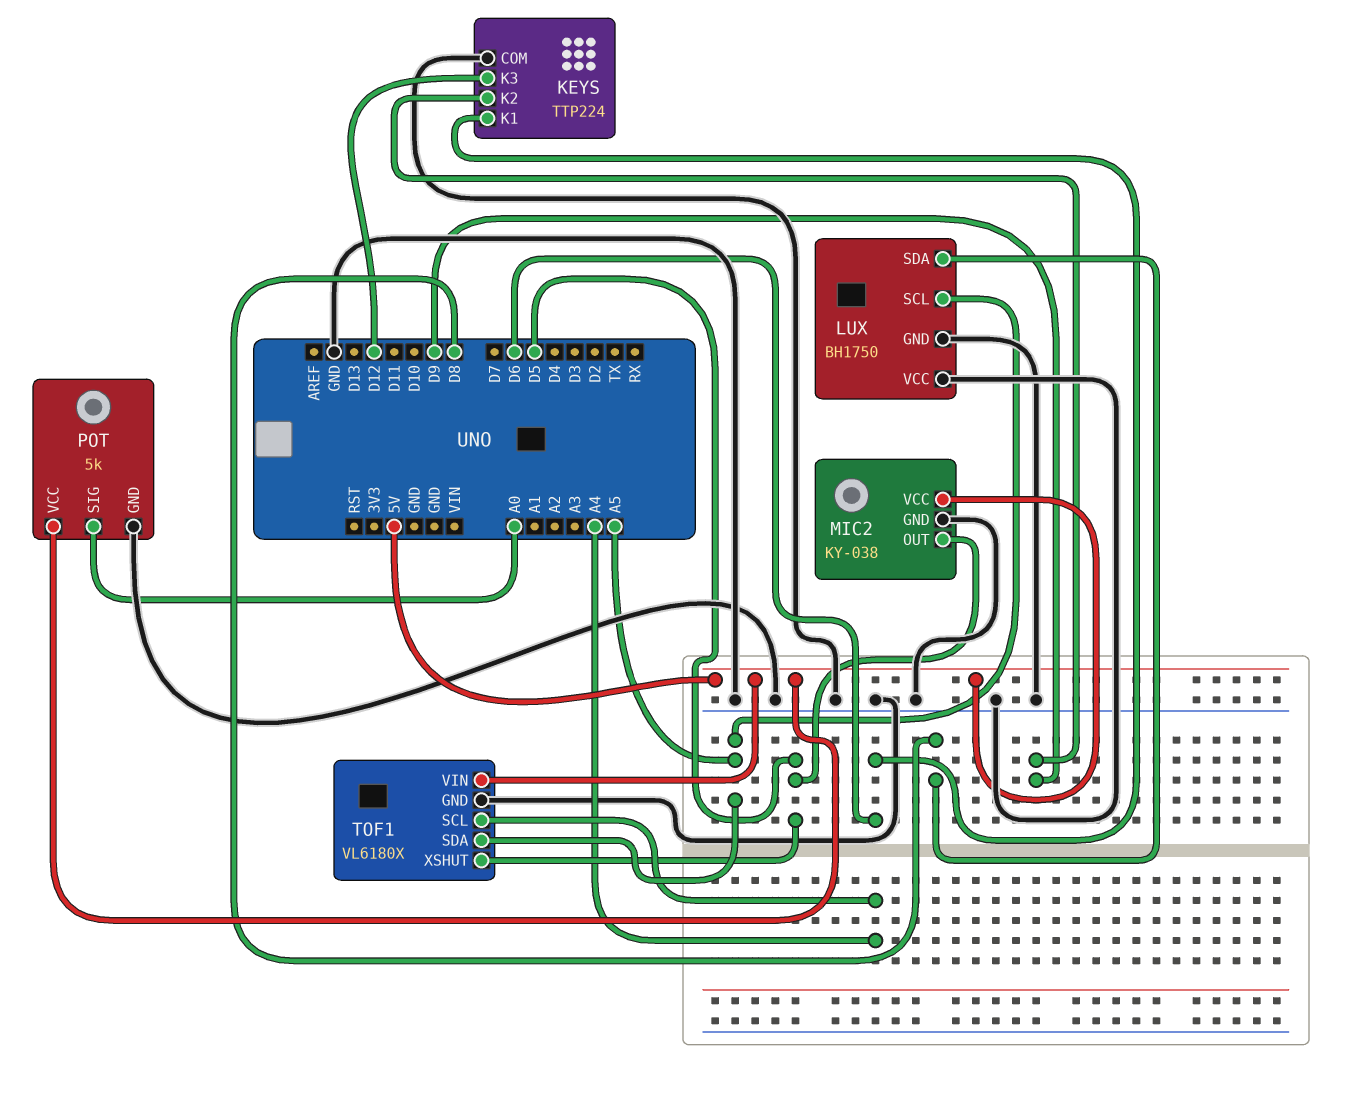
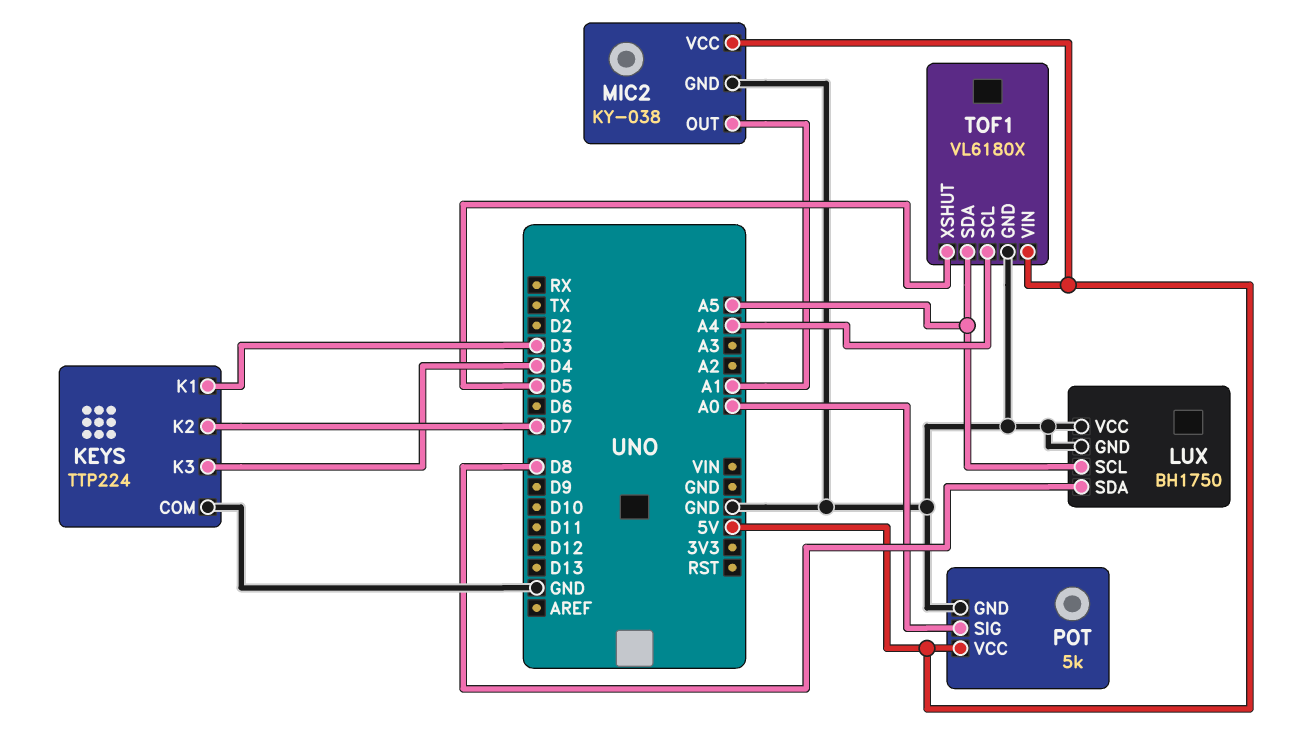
KEYS pin K1: D6 -> D3
KEYS pin K2: D9 -> D7
KEYS pin K3: D12 -> D4
MIC2 pin OUT: D5 -> A1

